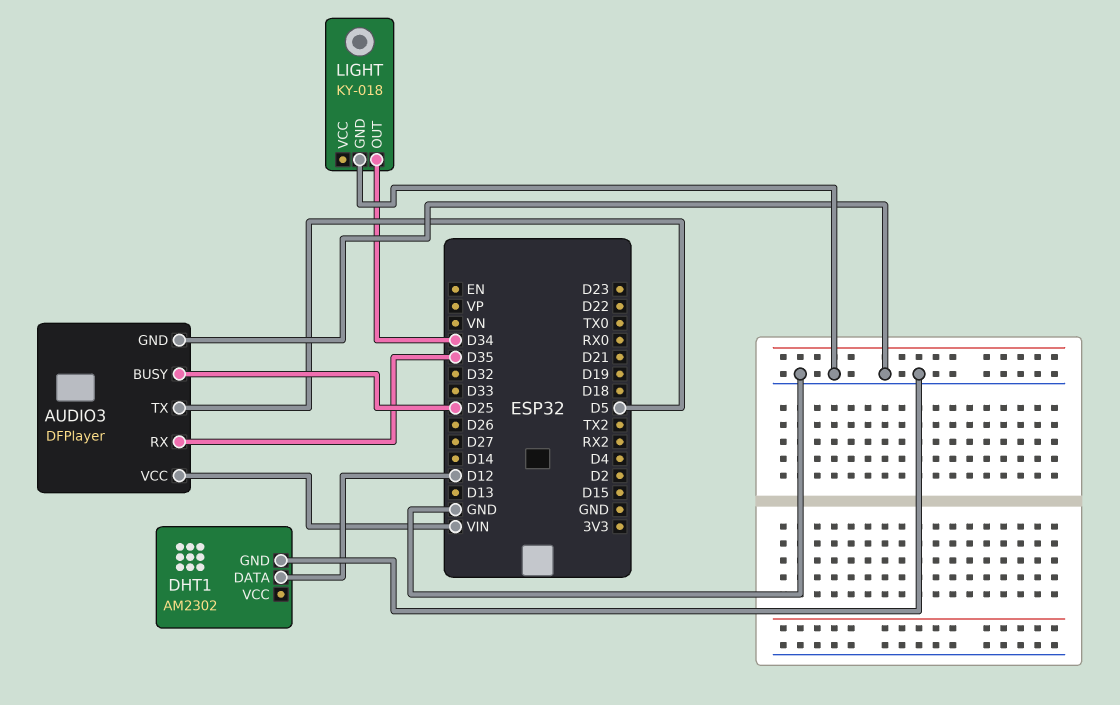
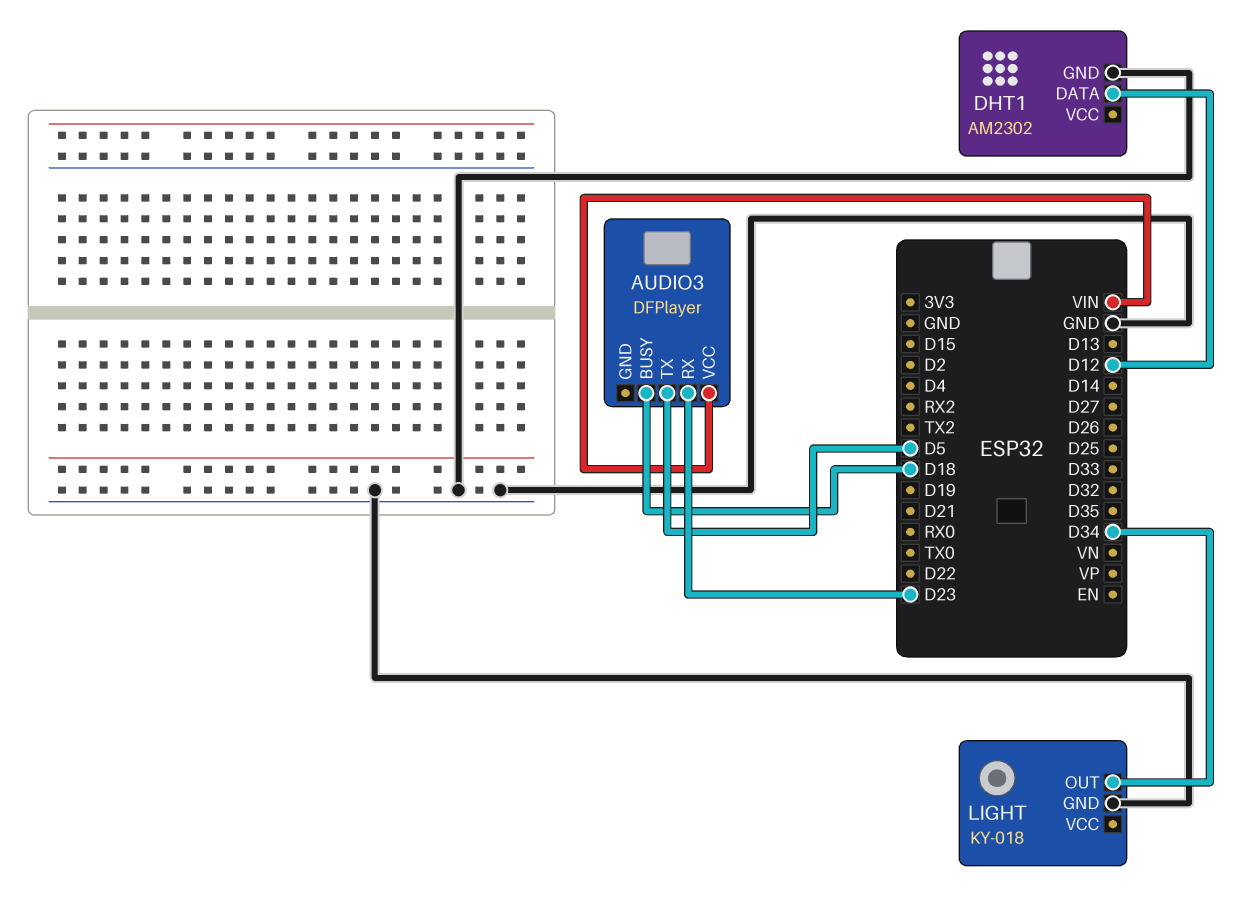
AUDIO3 pin BUSY: D25 -> D18
AUDIO3 pin GND: GND -> none
AUDIO3 pin RX: D35 -> D23

